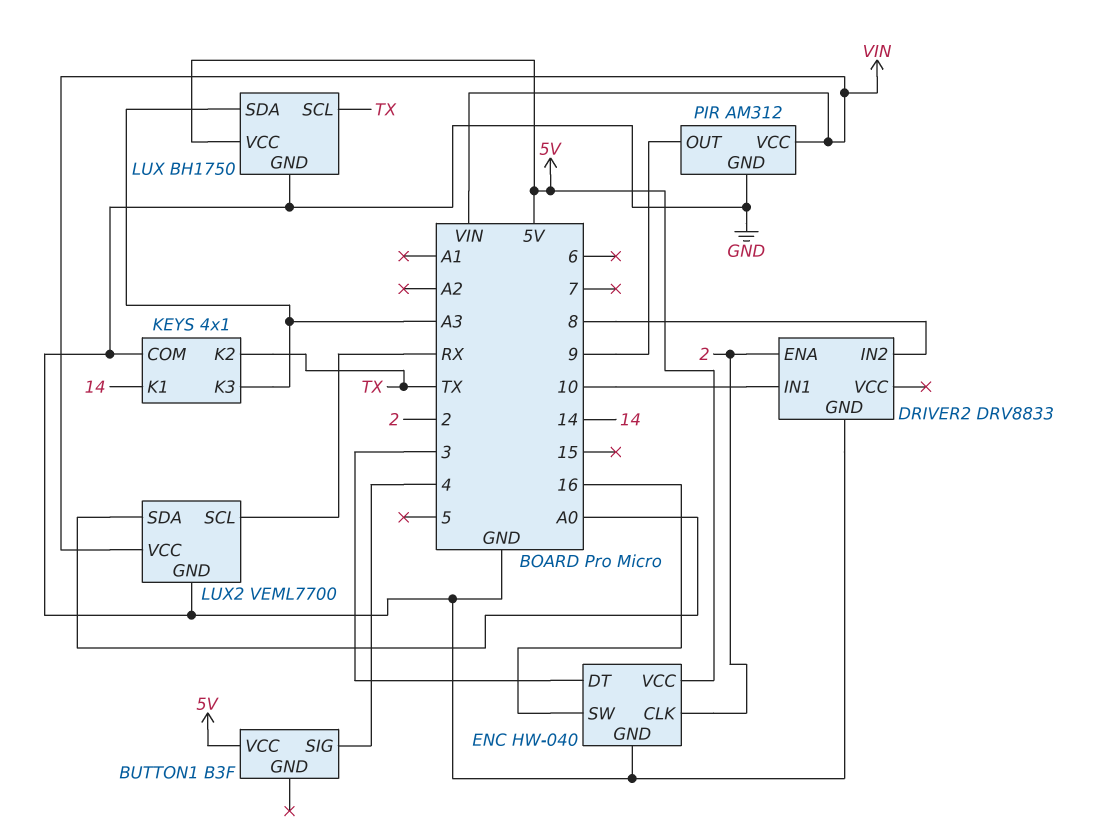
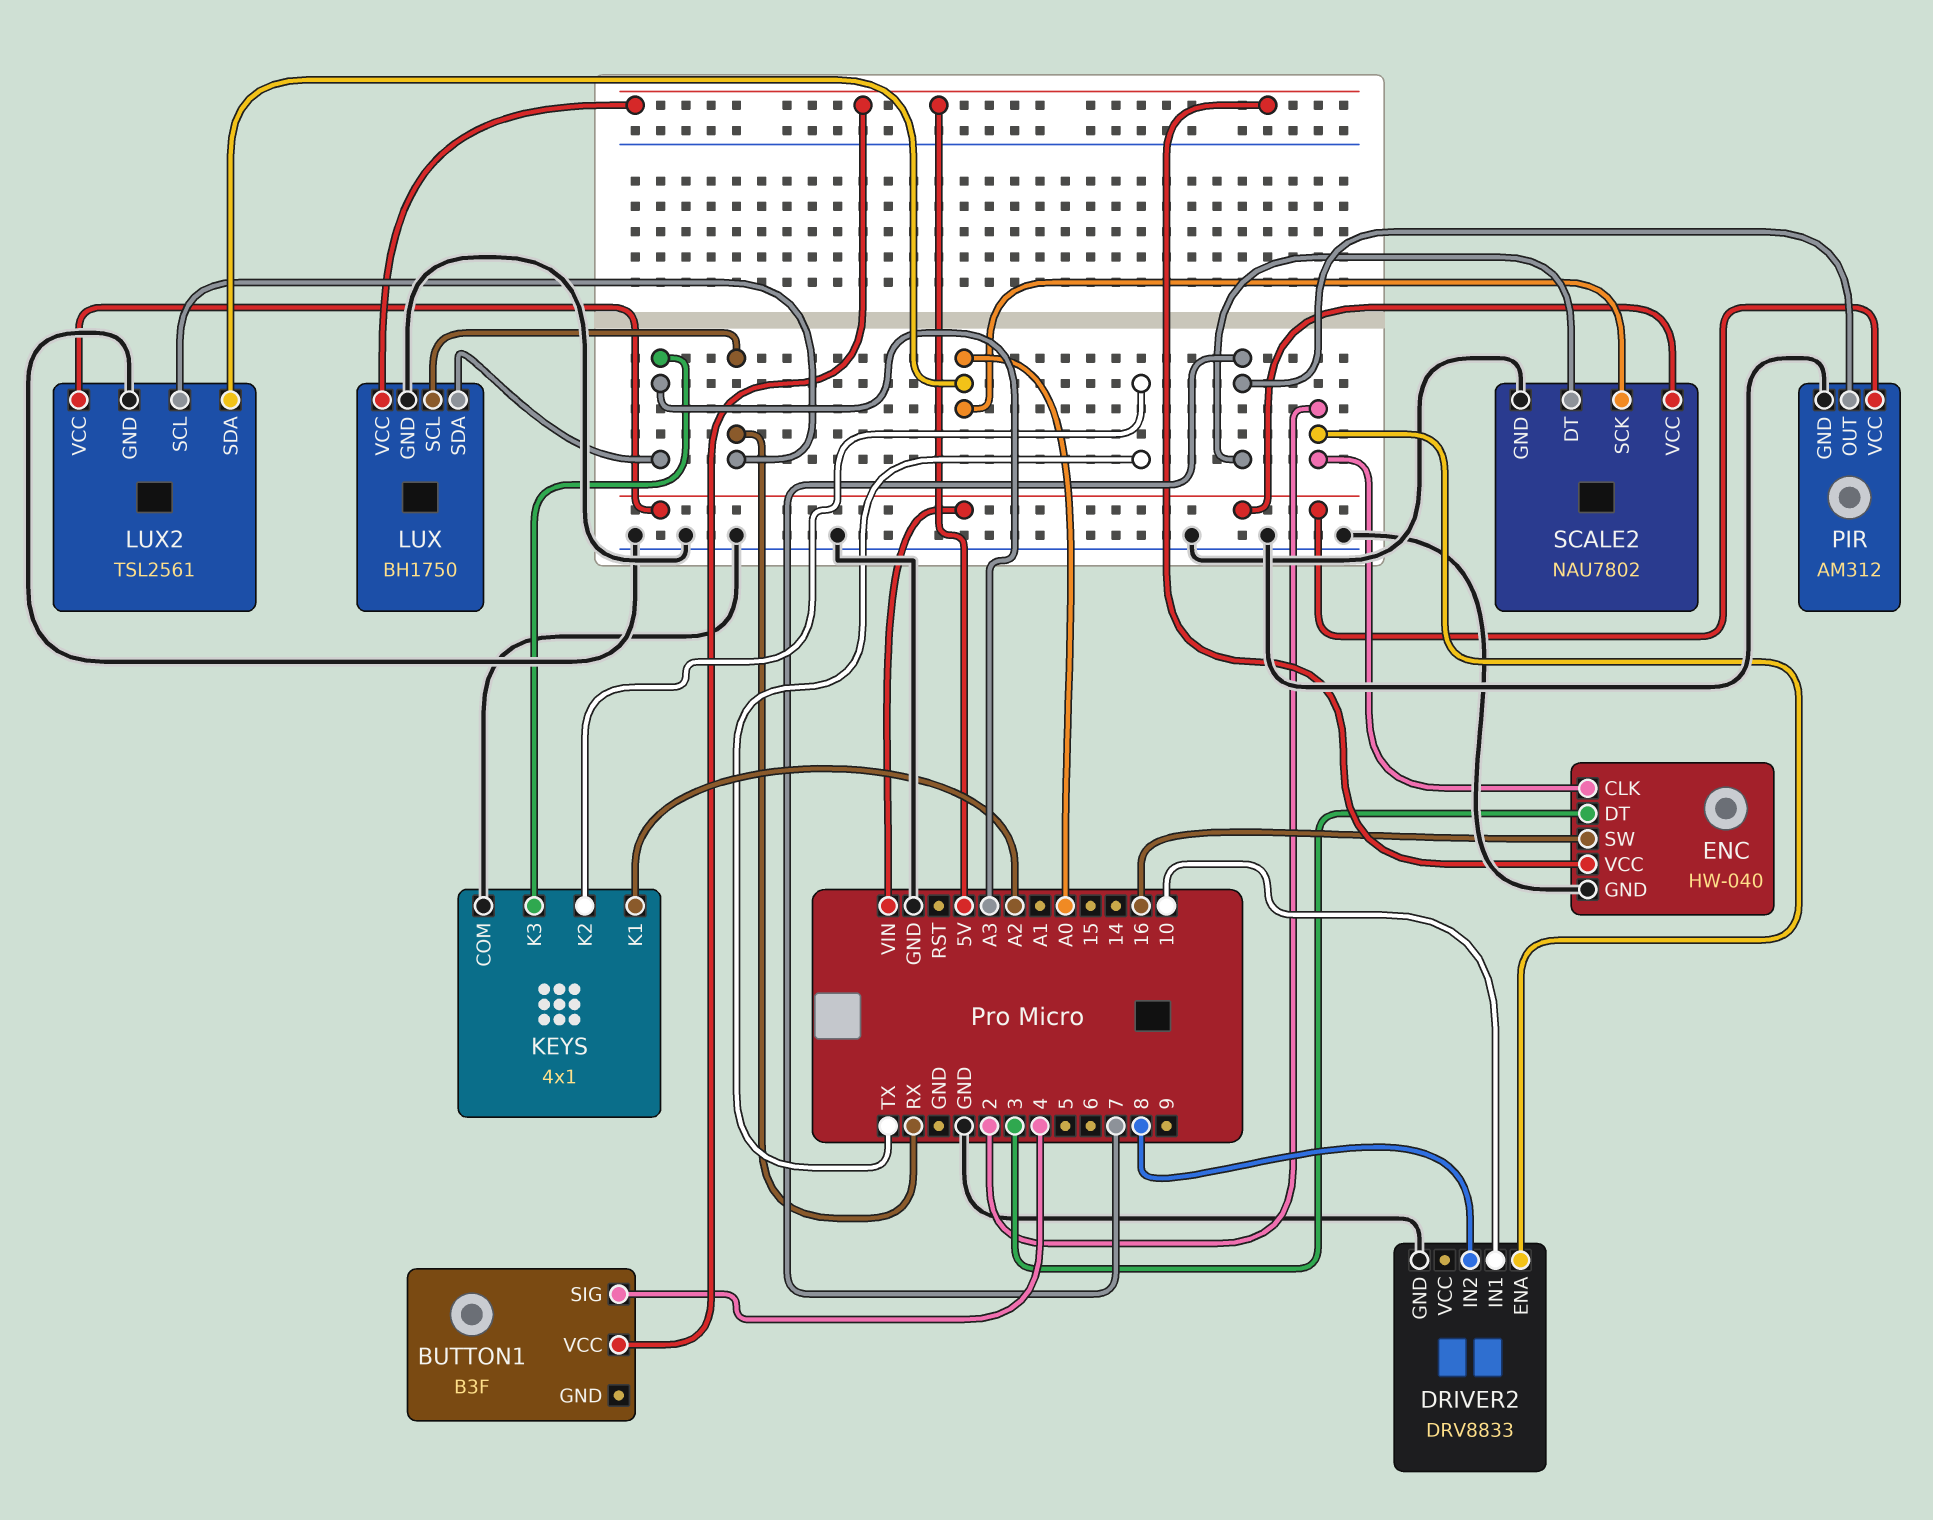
KEYS pin K1: 14 -> A2
LUX pin SCL: TX -> RX
LUX2: VEML7700 -> TSL2561
PIR pin OUT: 9 -> 7
SCALE2: none -> NAU7802
SCALE2 pin DT: none -> 7
SCALE2 pin GND: none -> GND
SCALE2 pin SCK: none -> A0
SCALE2 pin VCC: none -> VIN

